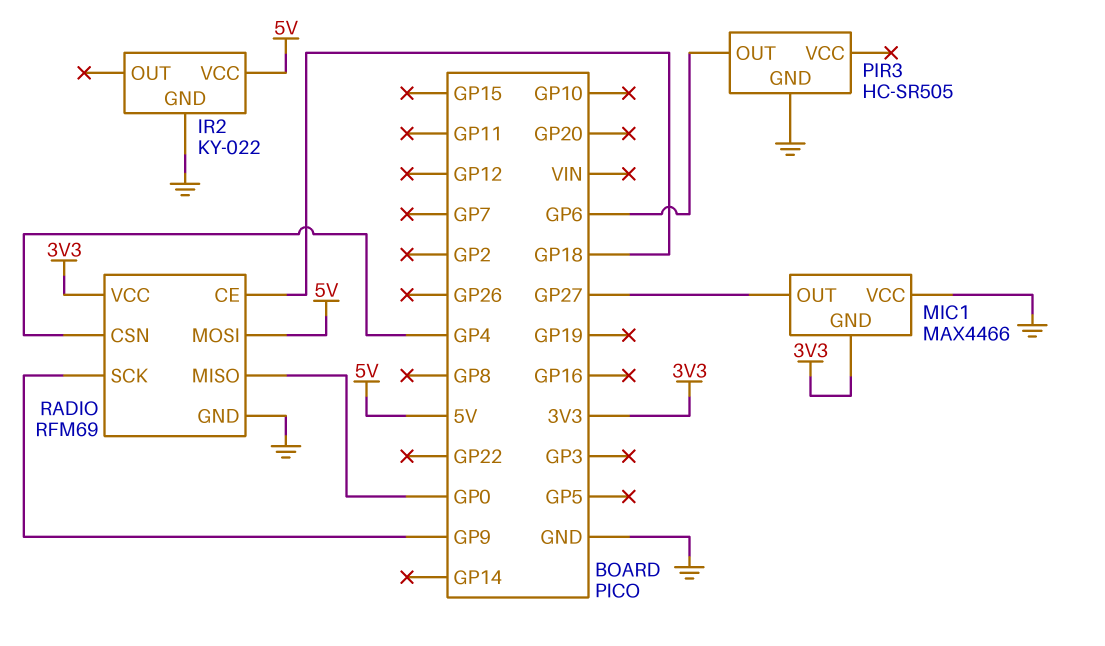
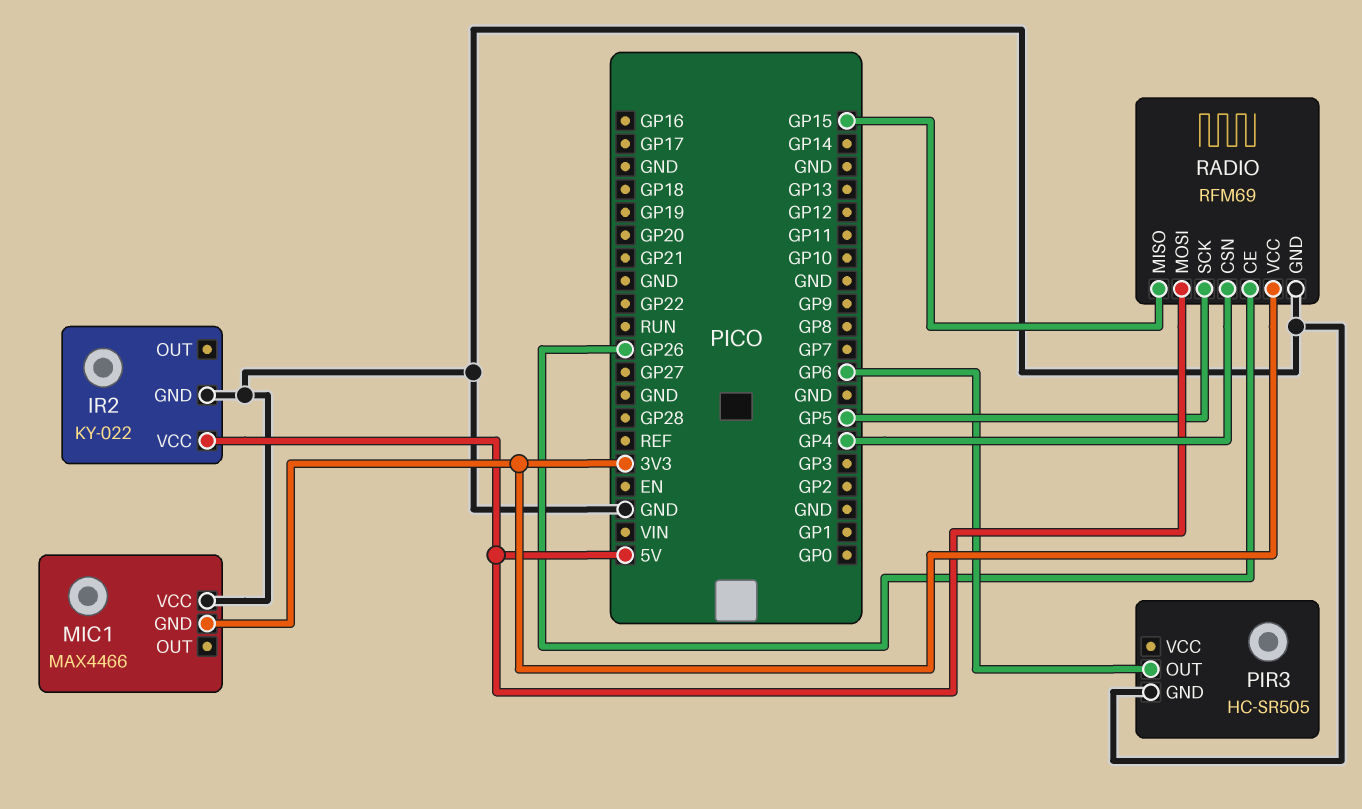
MIC1 pin OUT: GP27 -> none
RADIO pin CE: GP18 -> GP26
RADIO pin MISO: GP0 -> GP15
RADIO pin SCK: GP9 -> GP5

